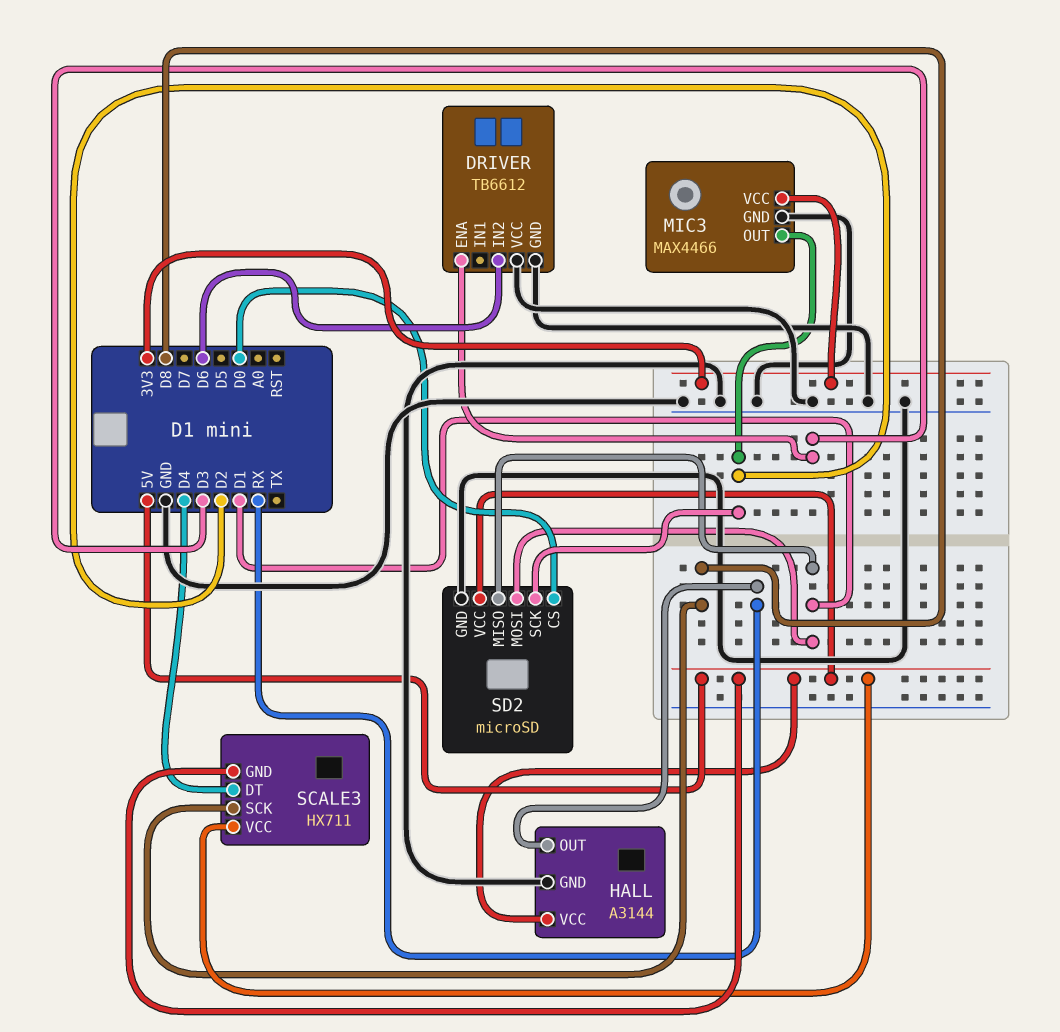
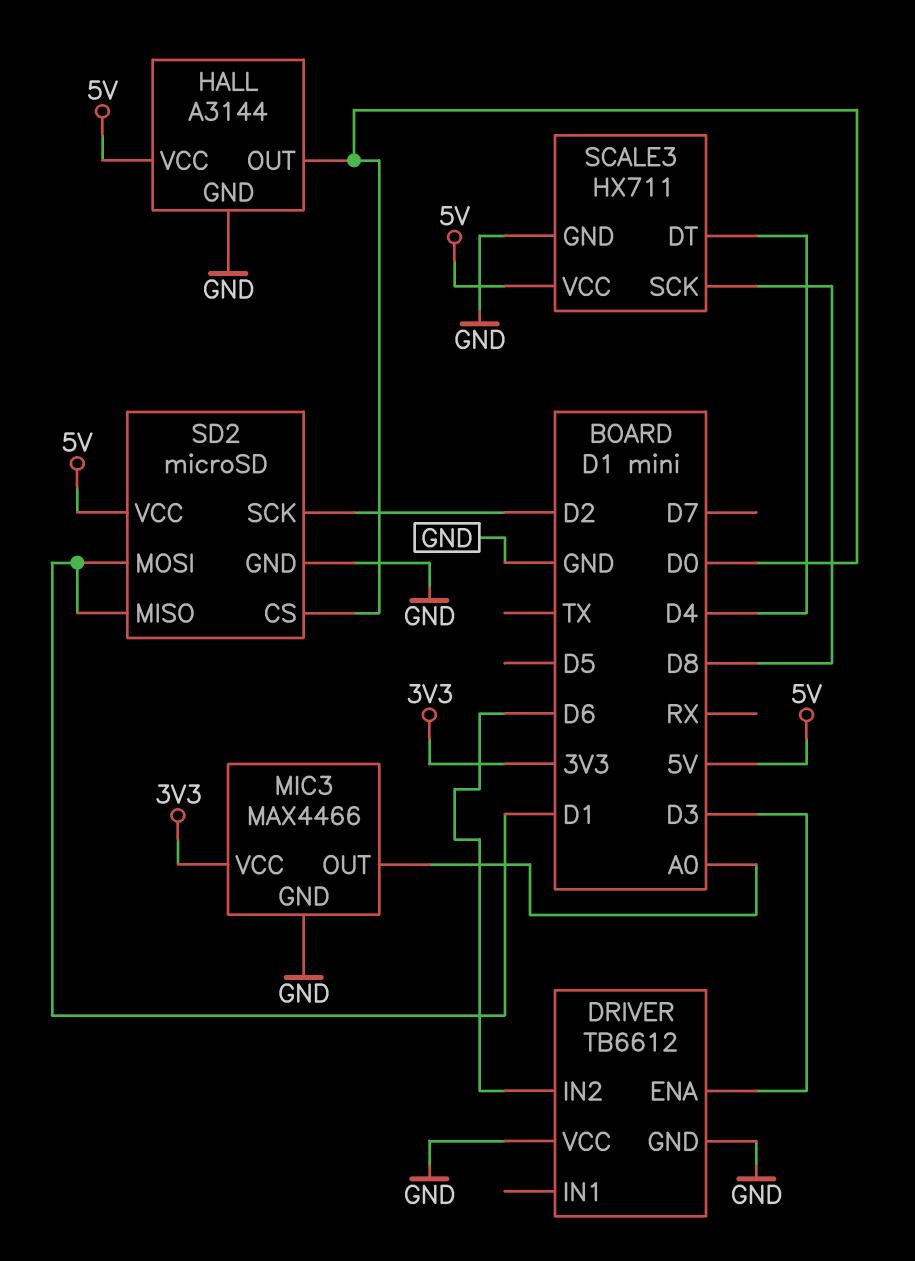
HALL pin OUT: RX -> D0
MIC3 pin OUT: D2 -> A0
SCALE3 pin GND: 5V -> GND

